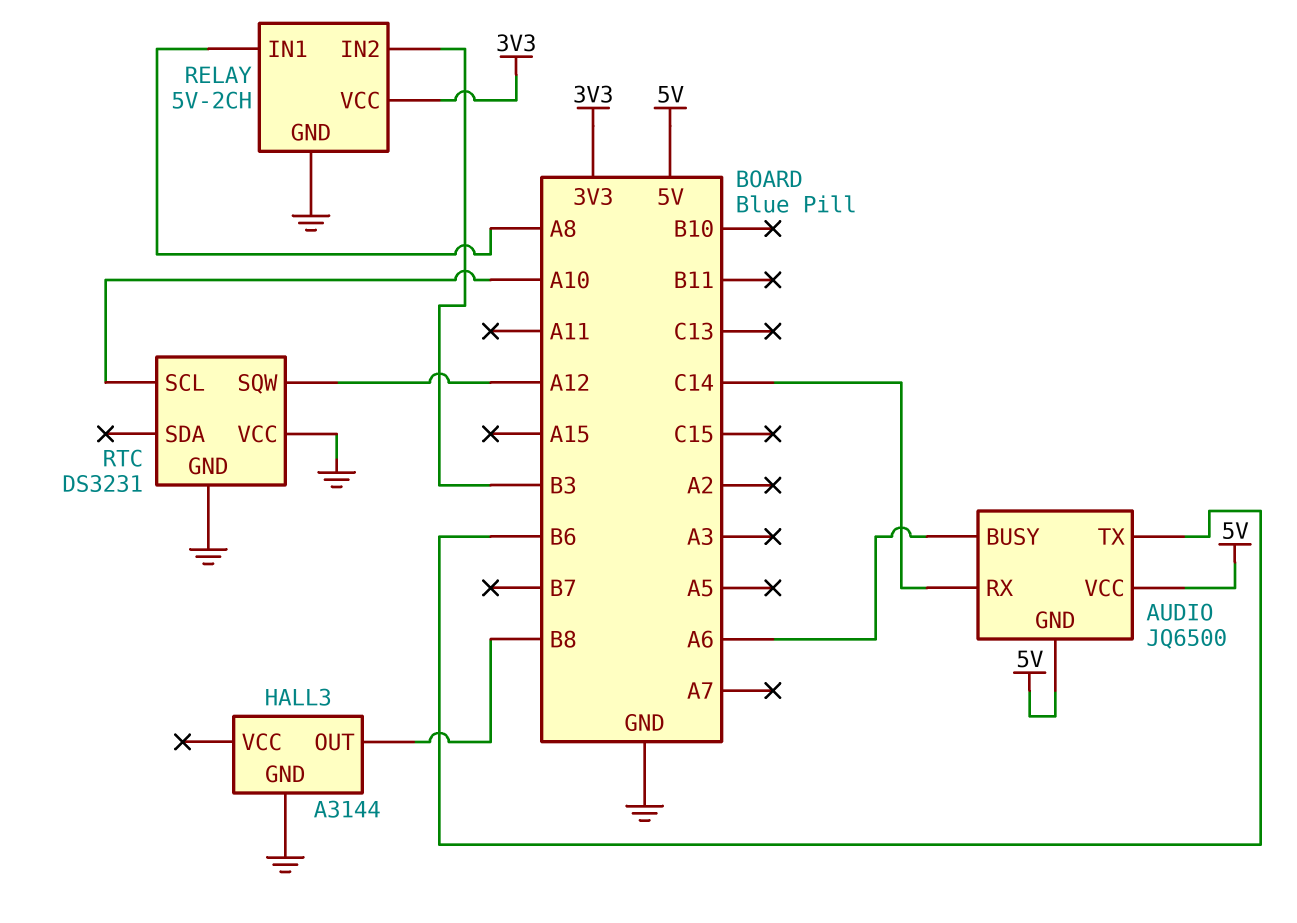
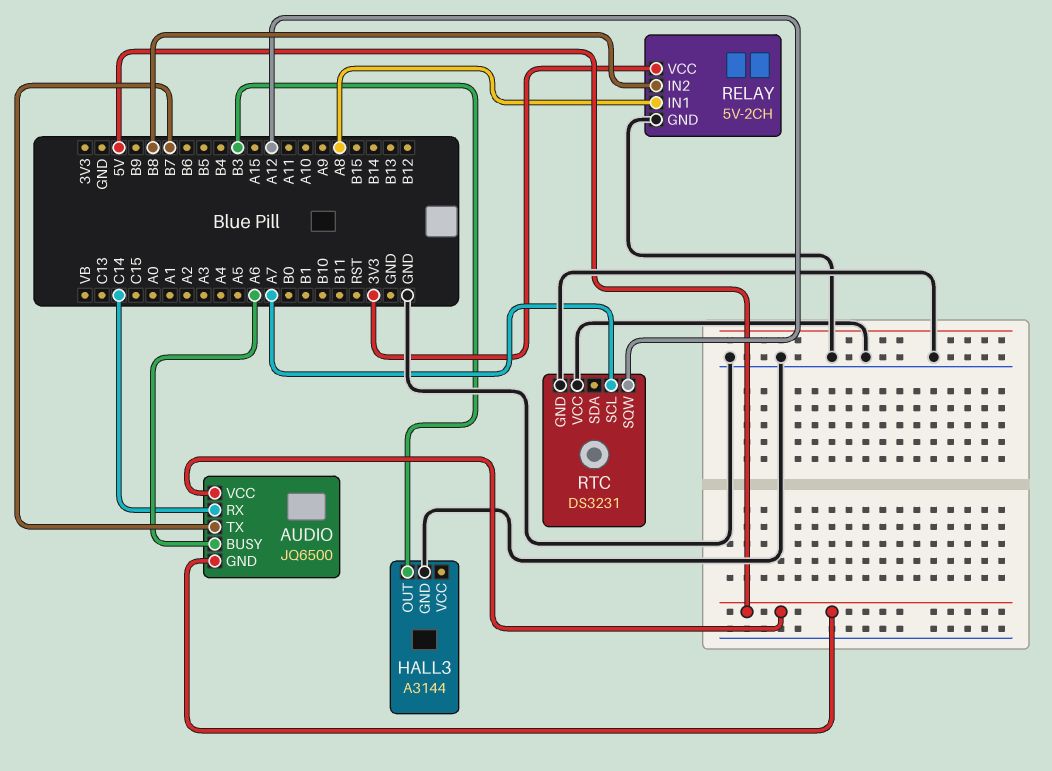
AUDIO pin TX: B6 -> B7
HALL3 pin OUT: B8 -> B3
RELAY pin IN2: B3 -> B8
RTC pin SCL: A10 -> A7

